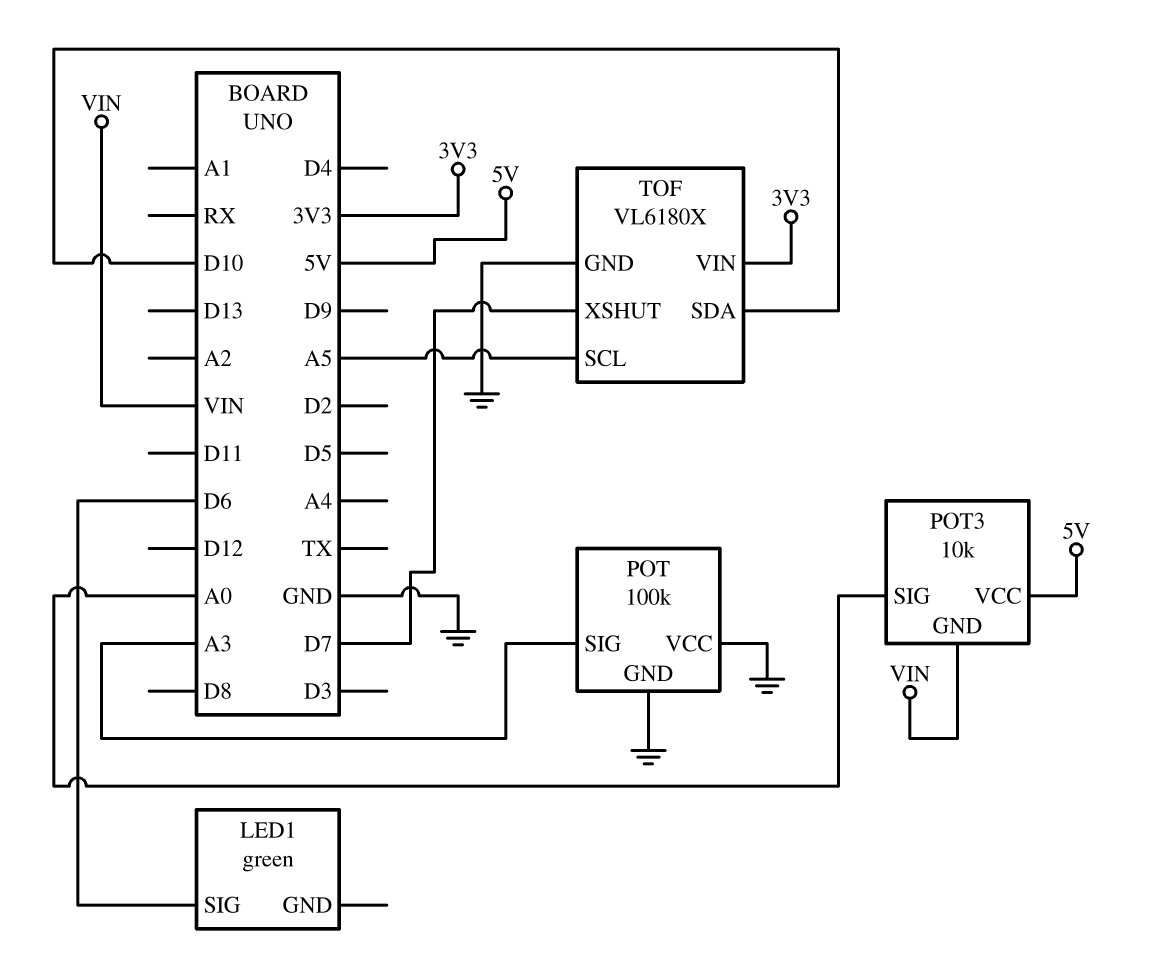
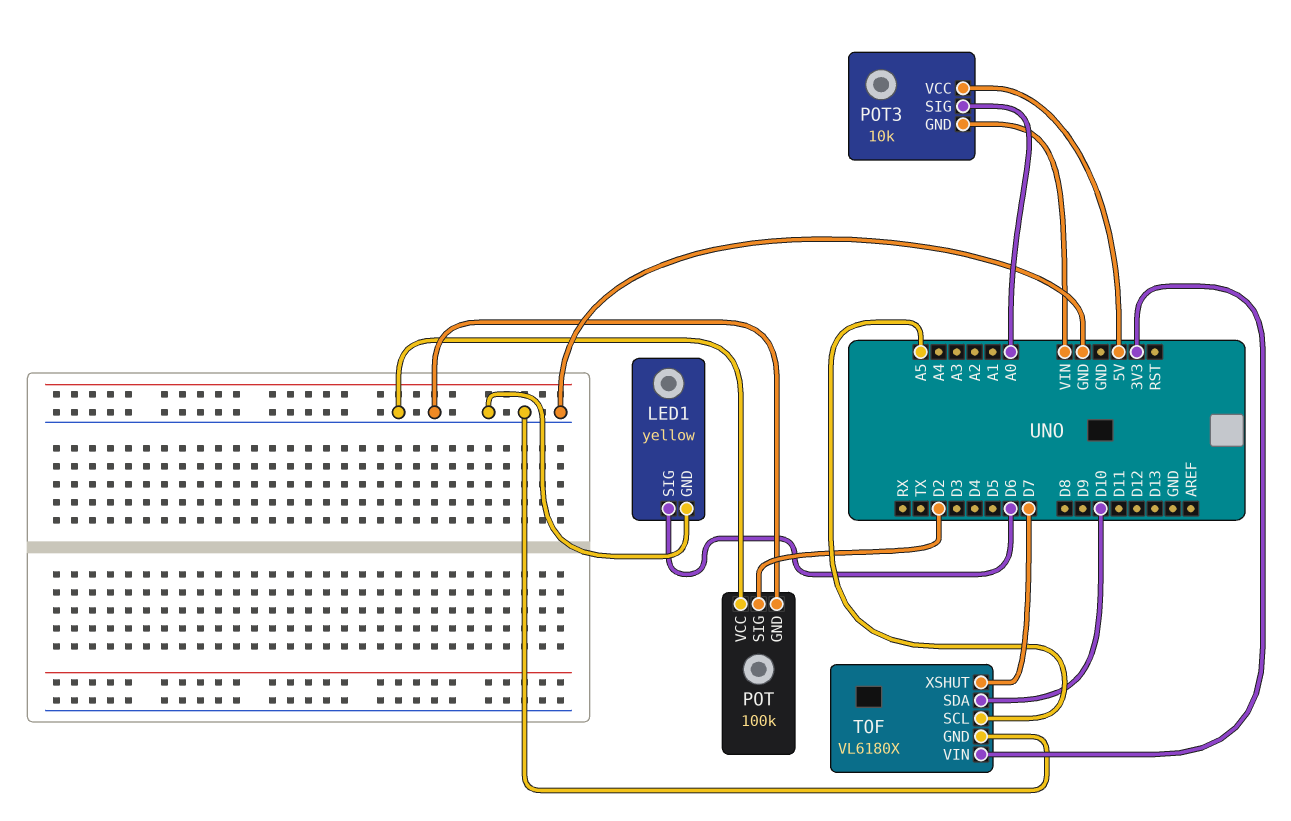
LED1: green -> yellow
LED1 pin GND: none -> GND
POT pin SIG: A3 -> D2

